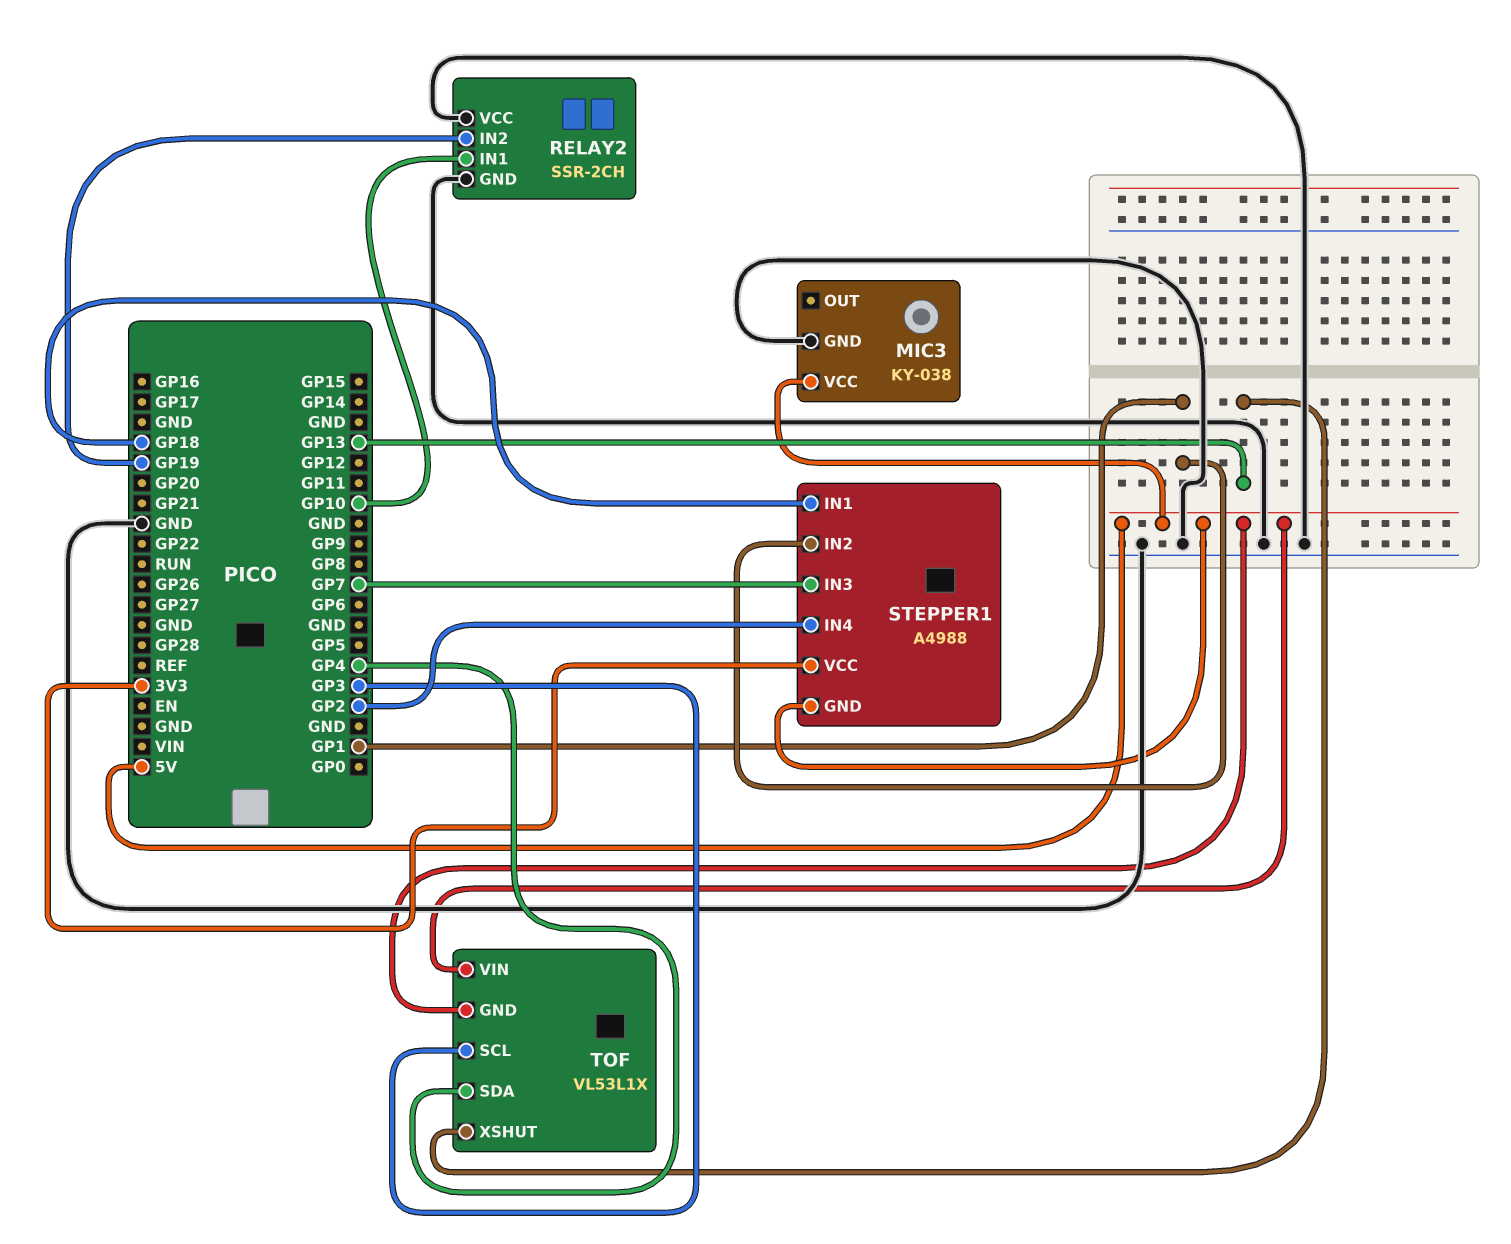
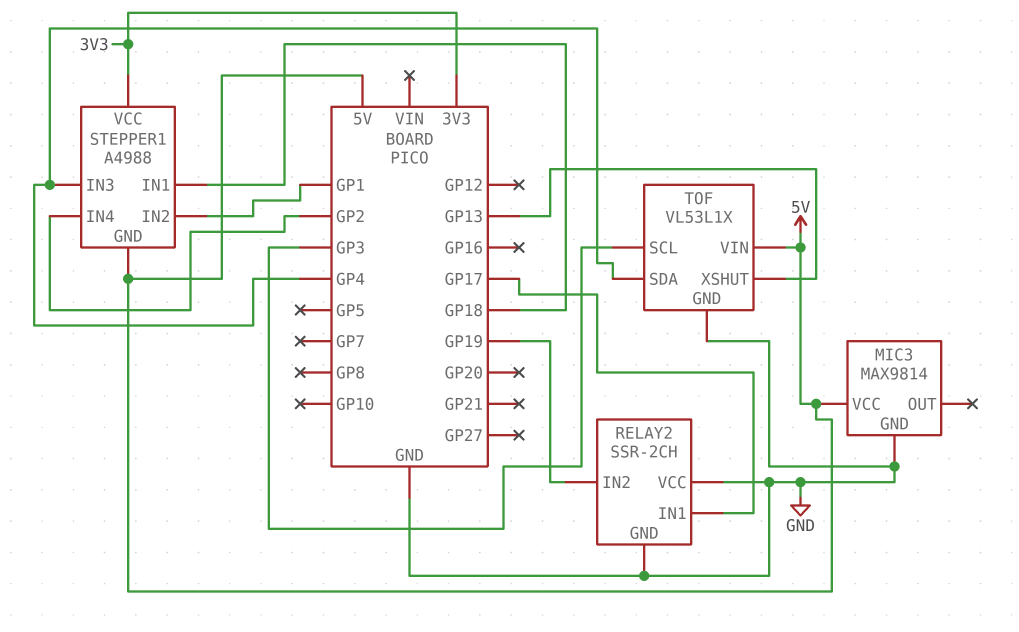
MIC3: KY-038 -> MAX9814
RELAY2 pin IN1: GP10 -> GP17
STEPPER1 pin IN3: GP7 -> GP4
TOF pin GND: 5V -> GND

